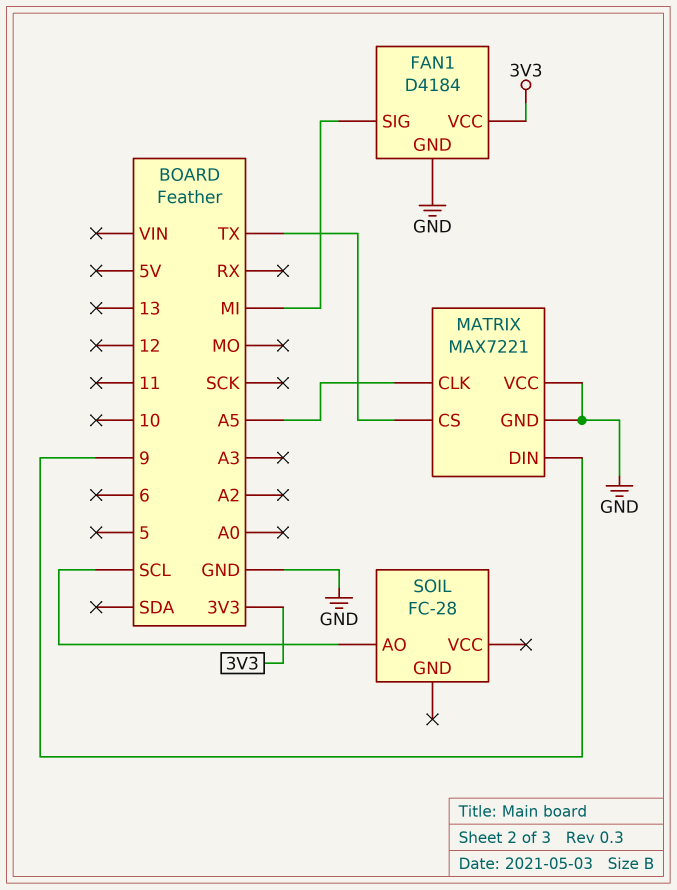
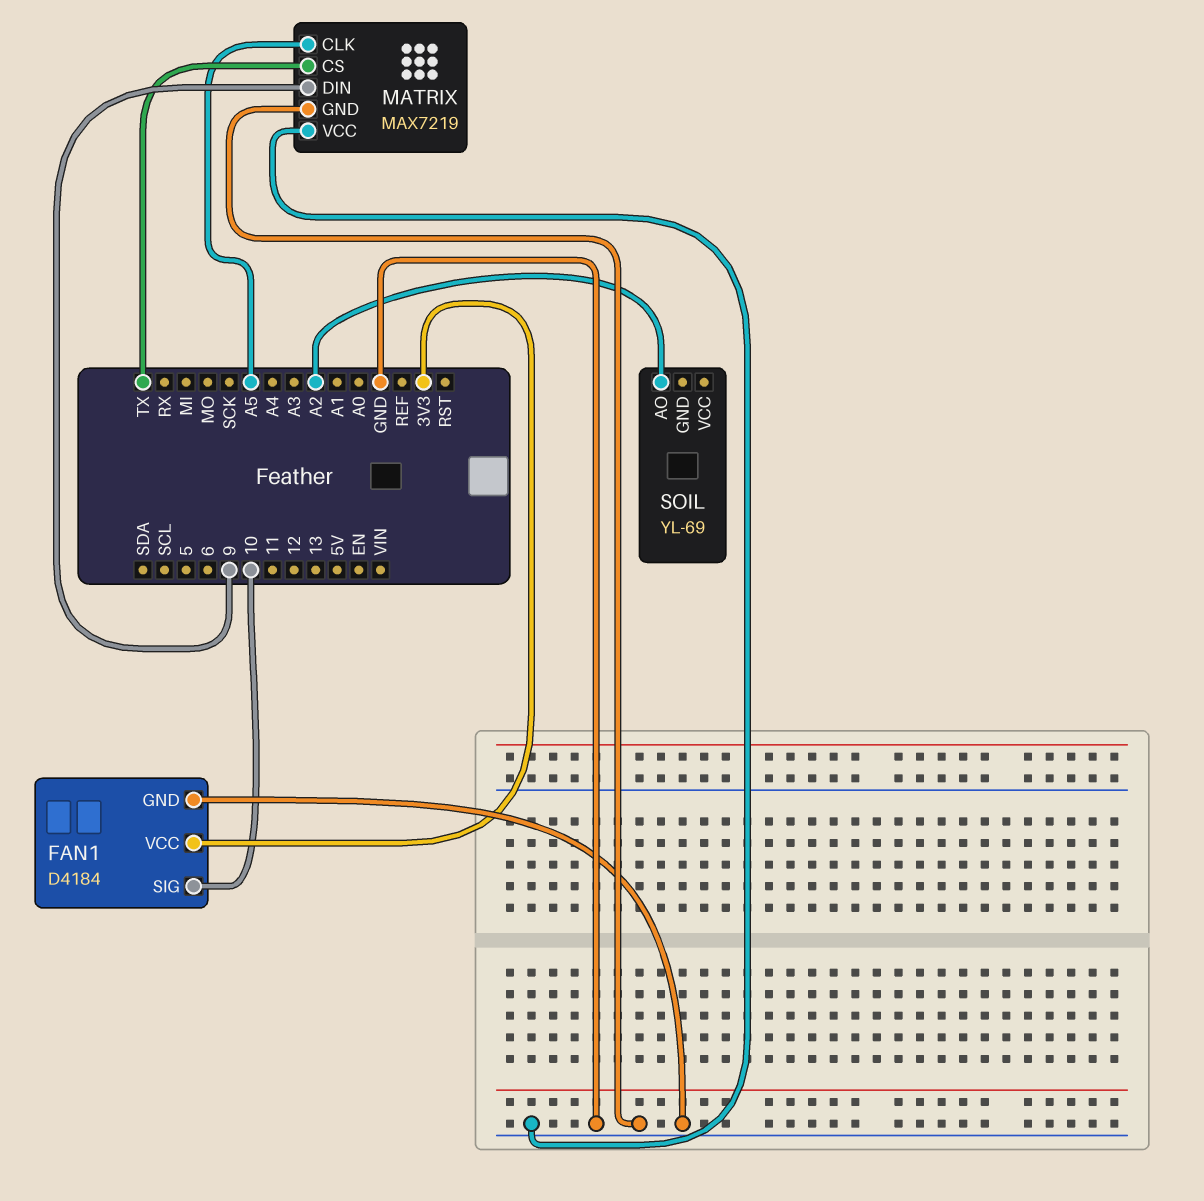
FAN1 pin SIG: MI -> 10
MATRIX: MAX7221 -> MAX7219
SOIL: FC-28 -> YL-69
SOIL pin AO: SCL -> A2

